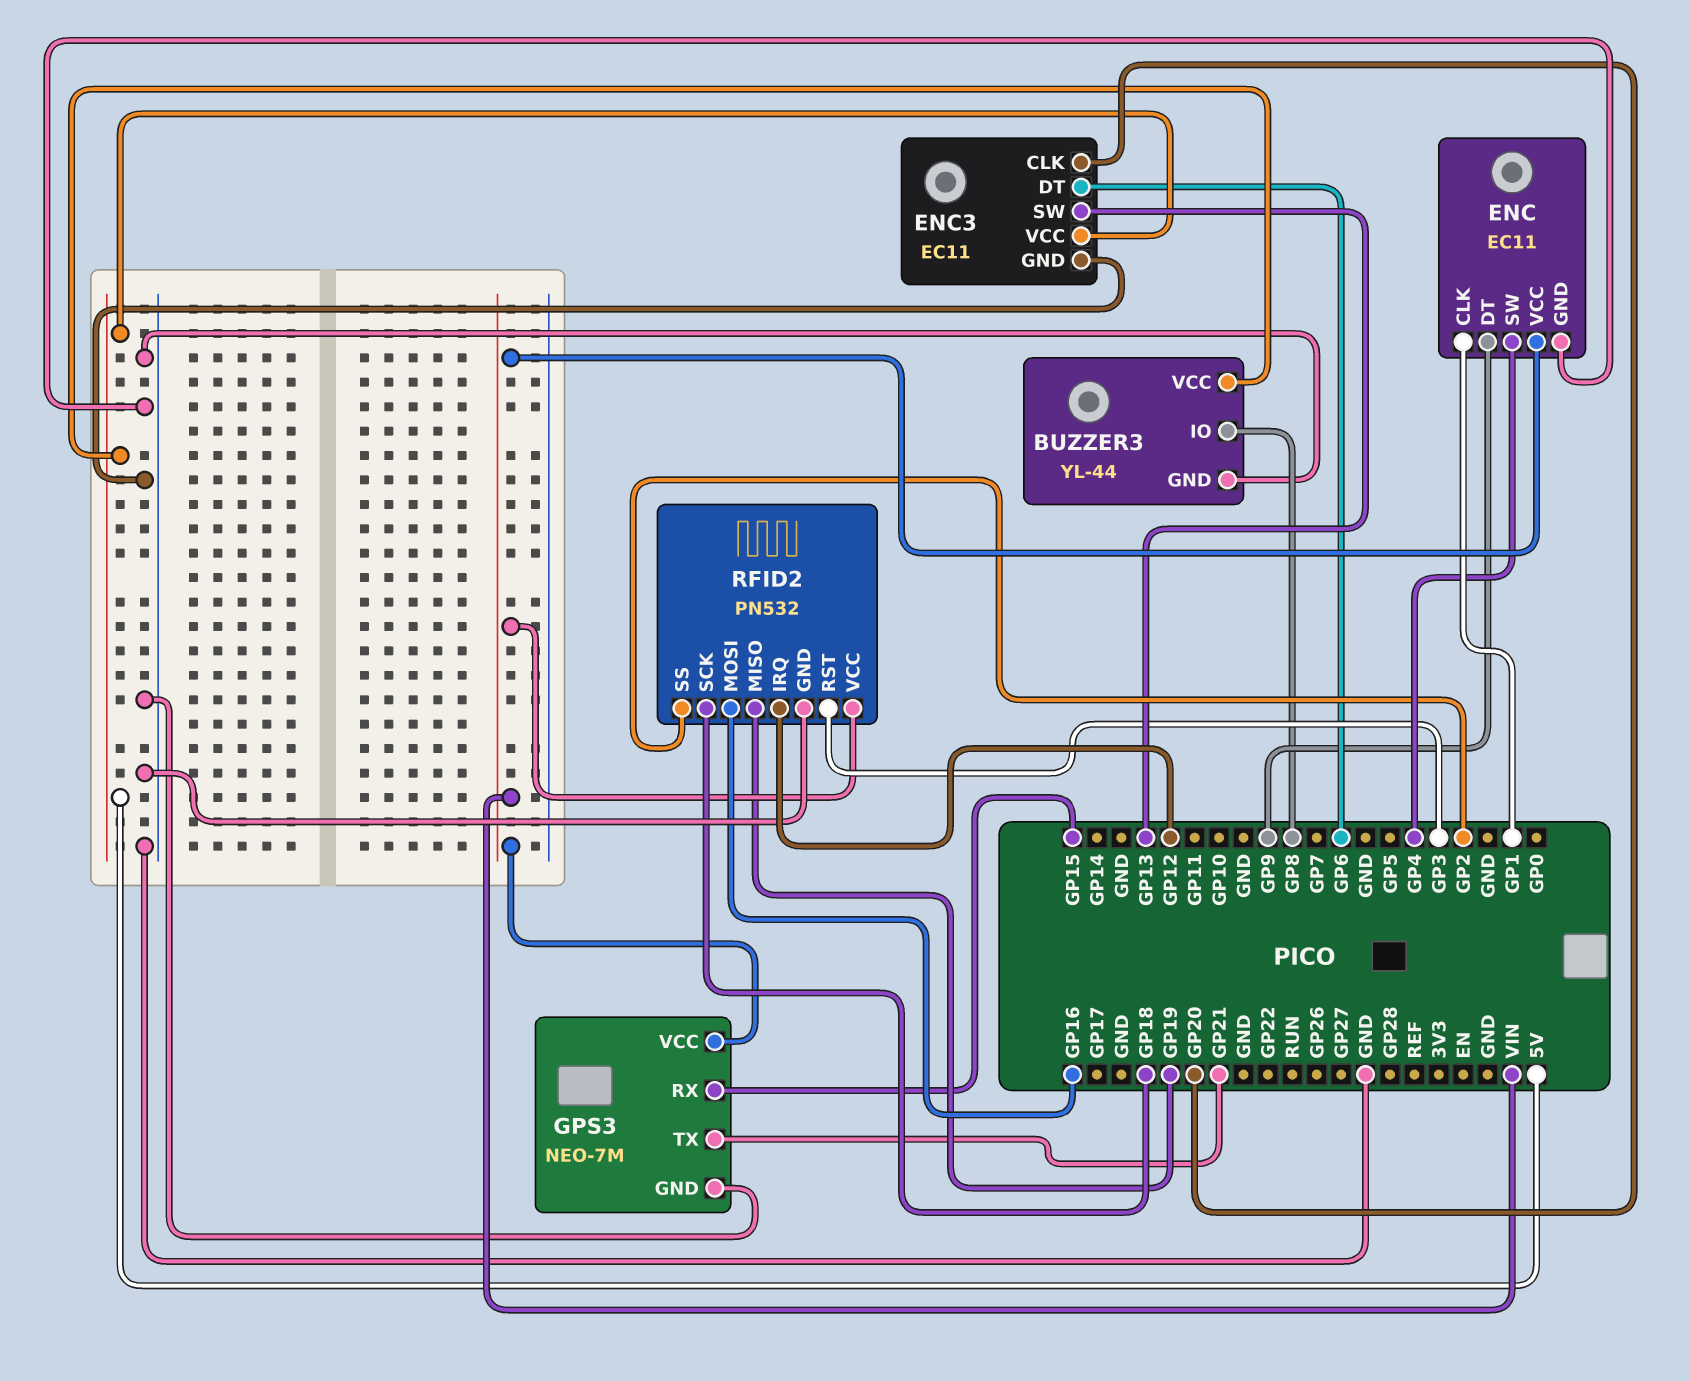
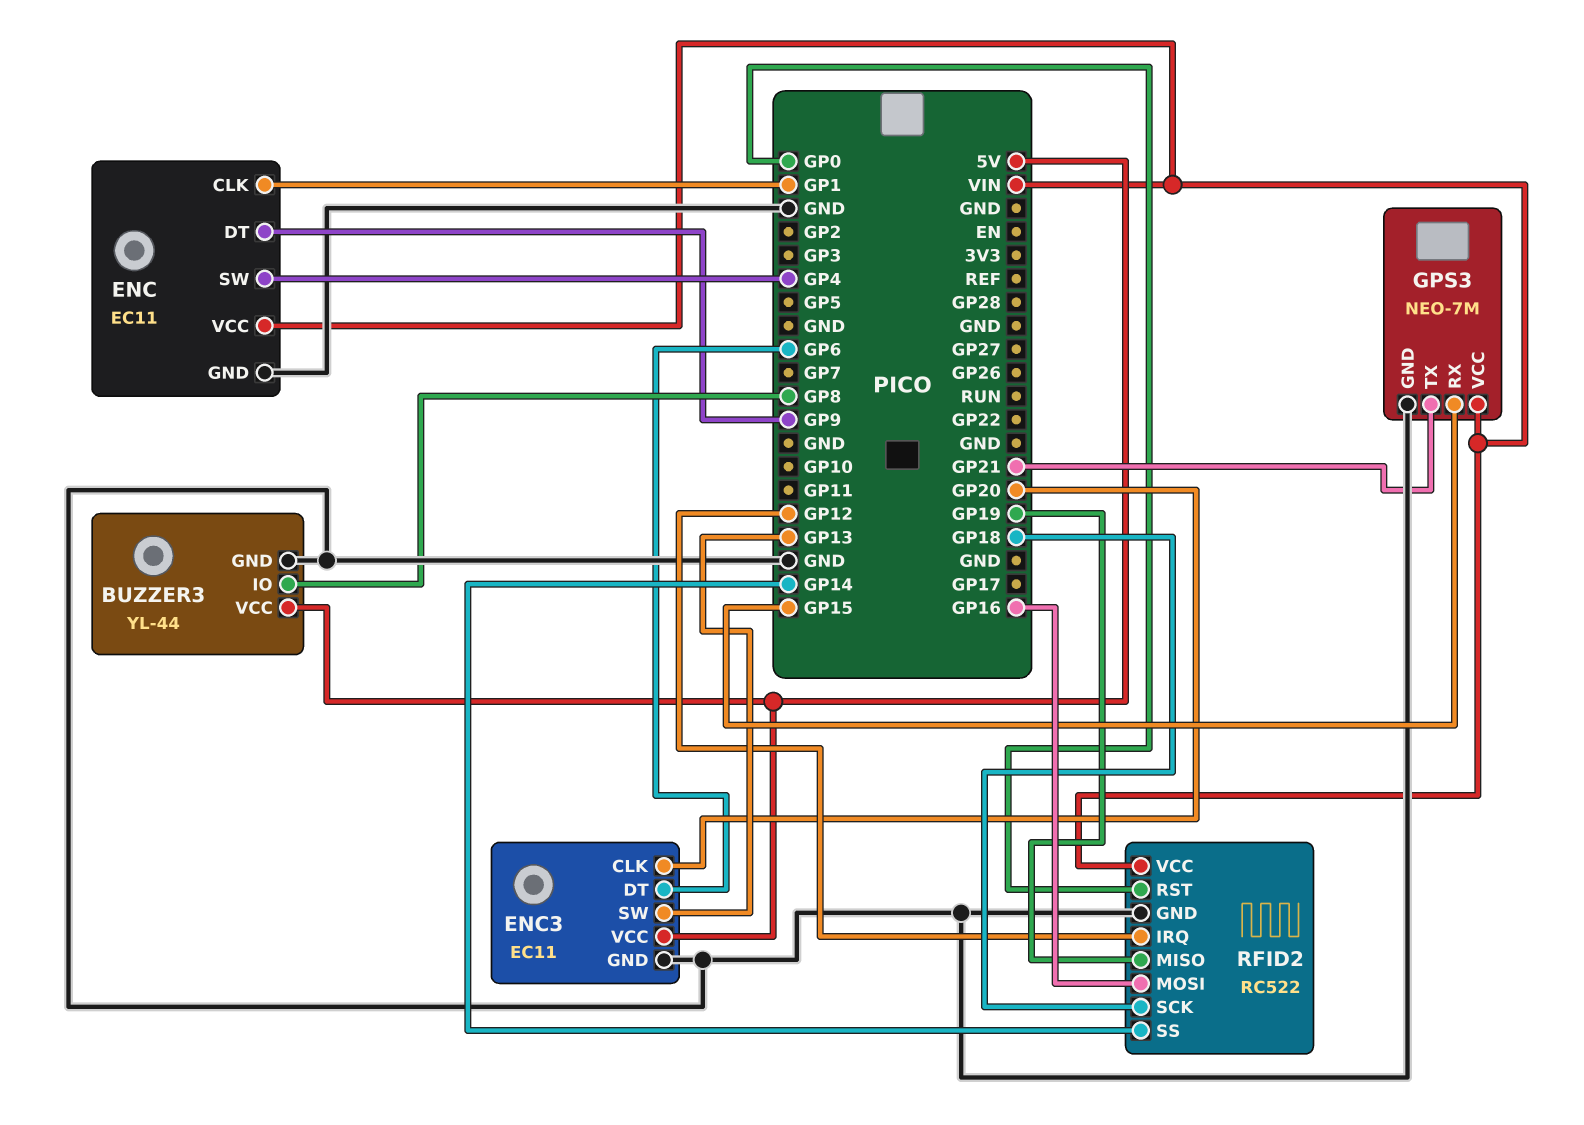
RFID2: PN532 -> RC522
RFID2 pin RST: GP3 -> GP0
RFID2 pin SS: GP2 -> GP14

